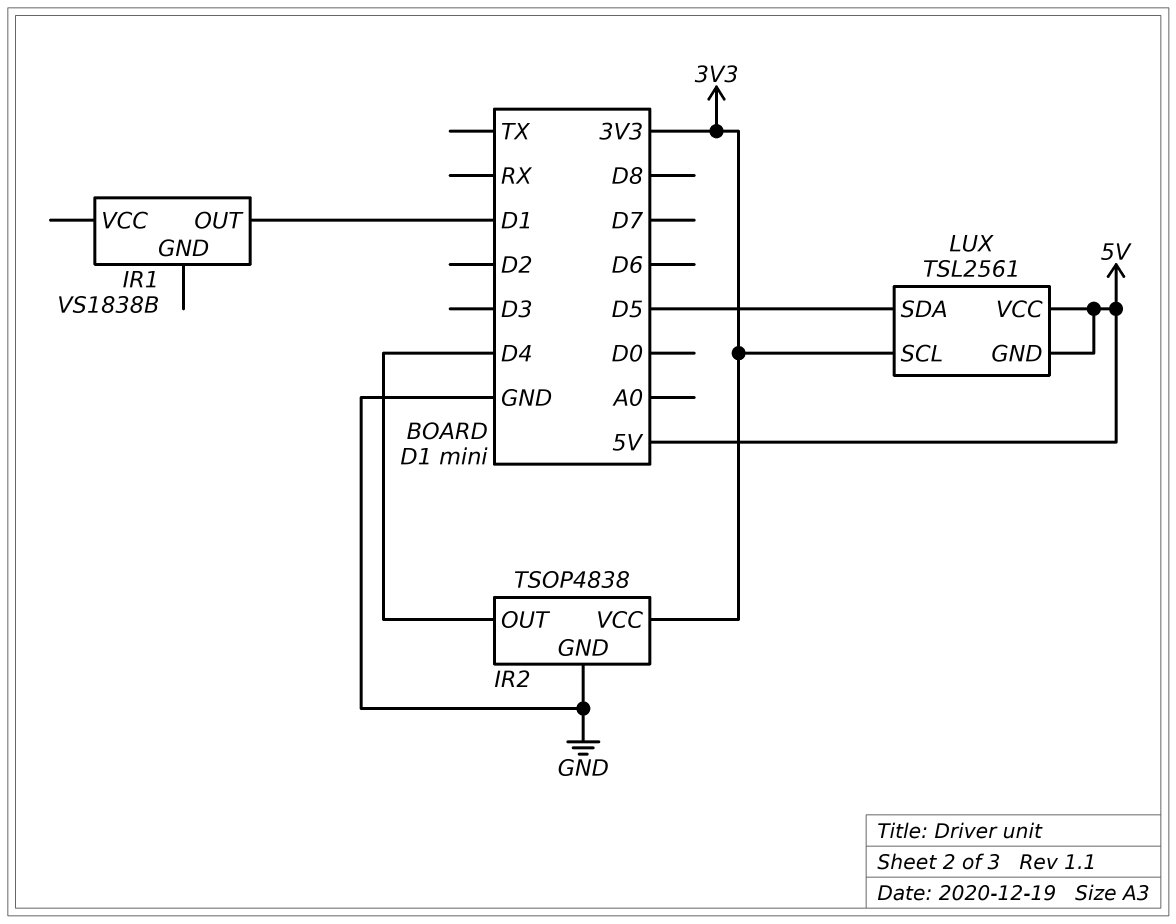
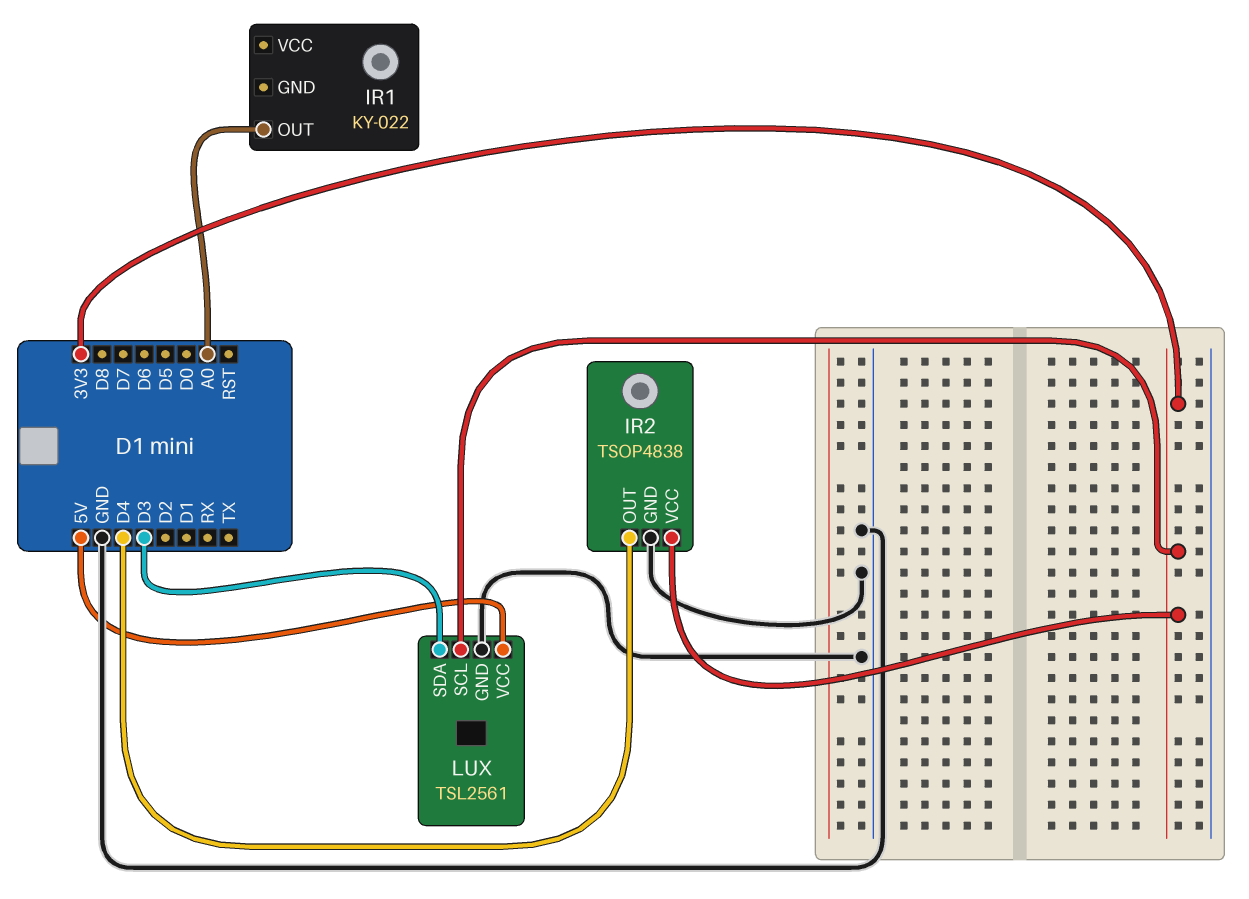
IR1: VS1838B -> KY-022
IR1 pin OUT: D1 -> A0
LUX pin GND: 5V -> GND
LUX pin SDA: D5 -> D3

